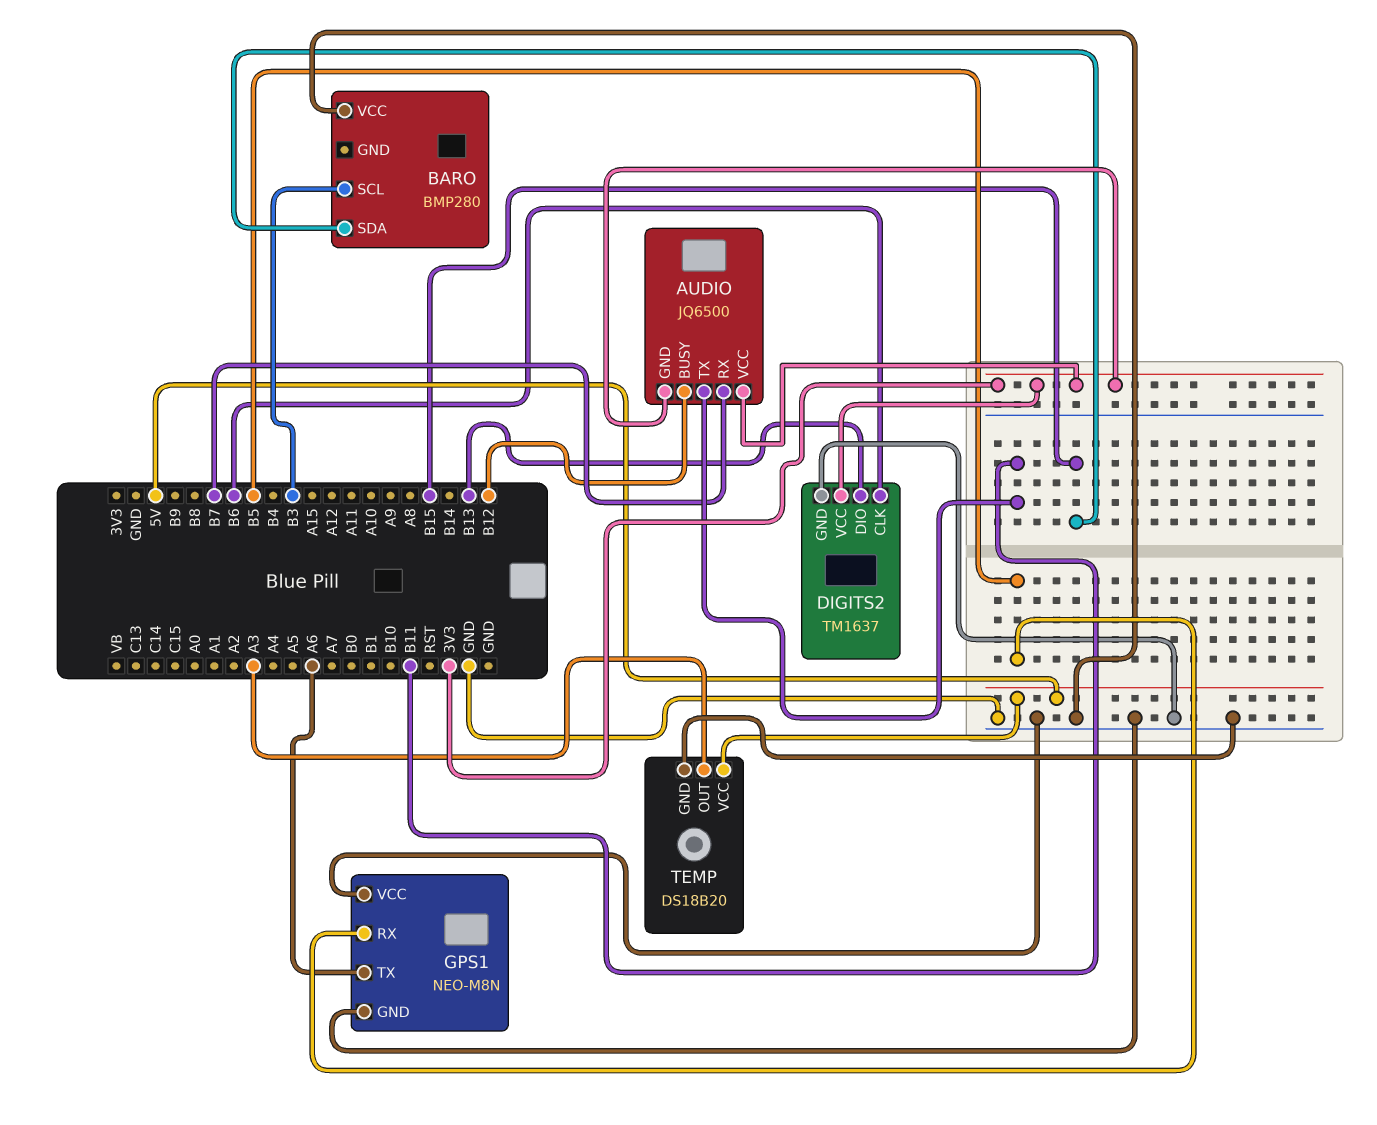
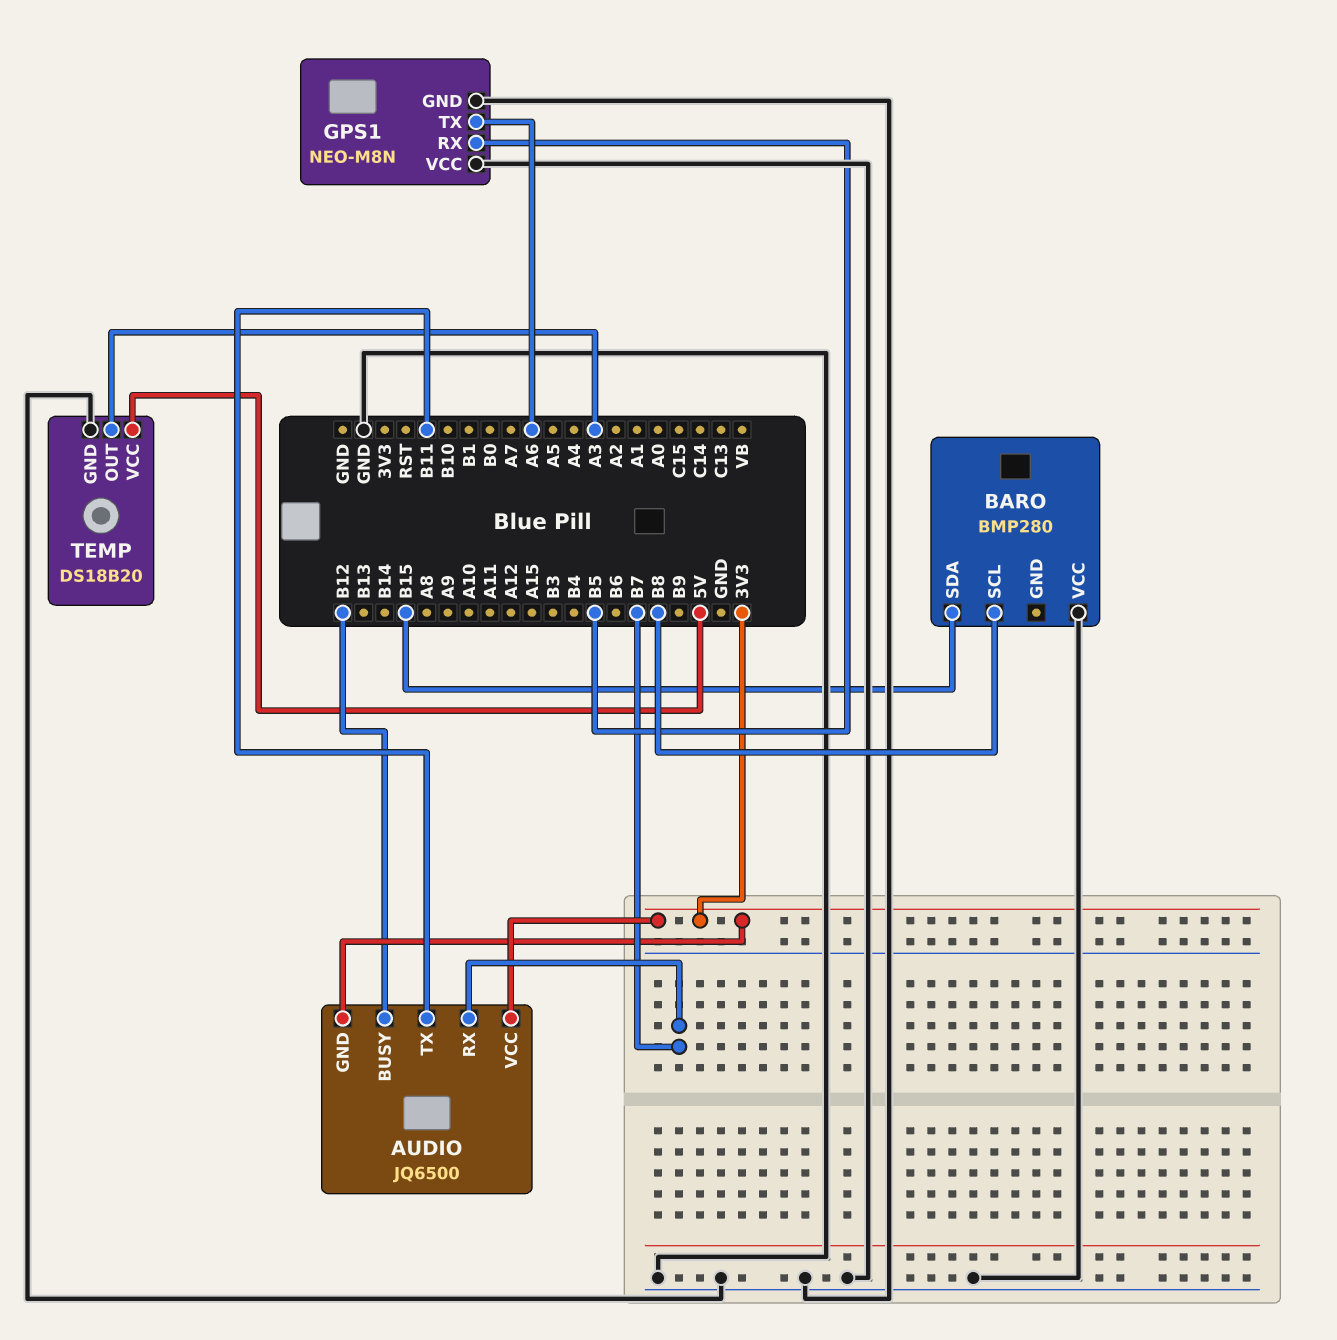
BARO pin SCL: B3 -> B8
DIGITS2: TM1637 -> none
DIGITS2 pin CLK: B6 -> none
DIGITS2 pin DIO: B13 -> none
DIGITS2 pin GND: GND -> none
DIGITS2 pin VCC: 3V3 -> none

